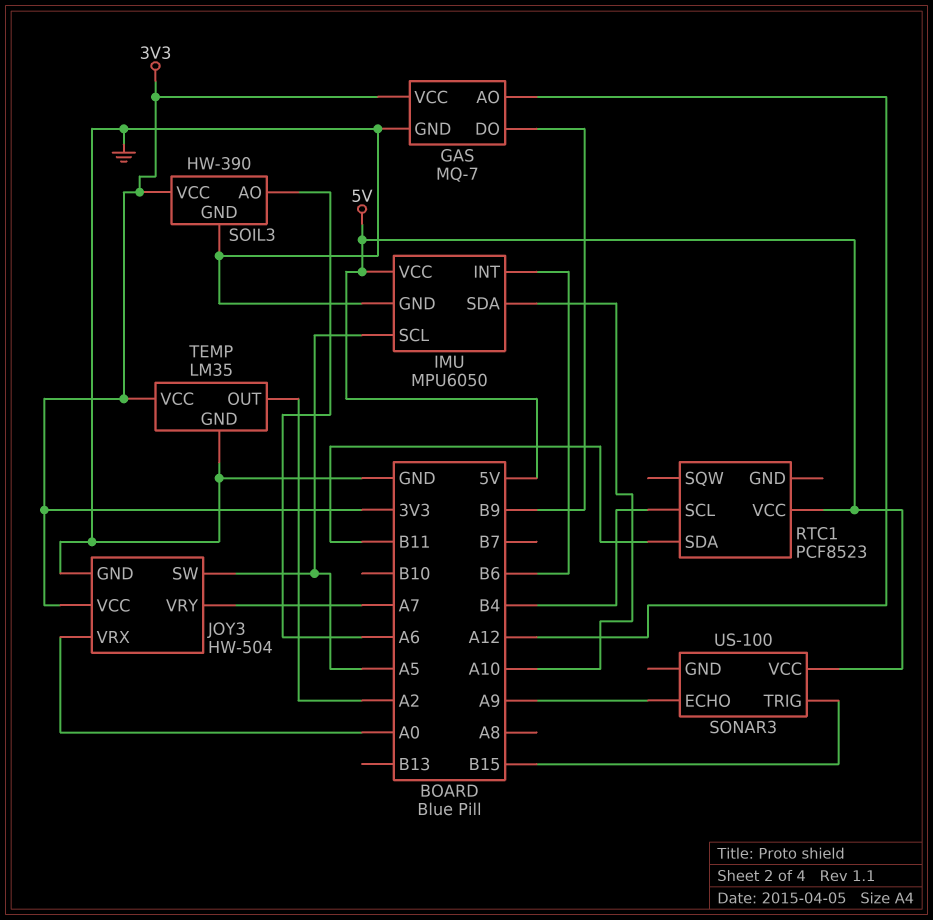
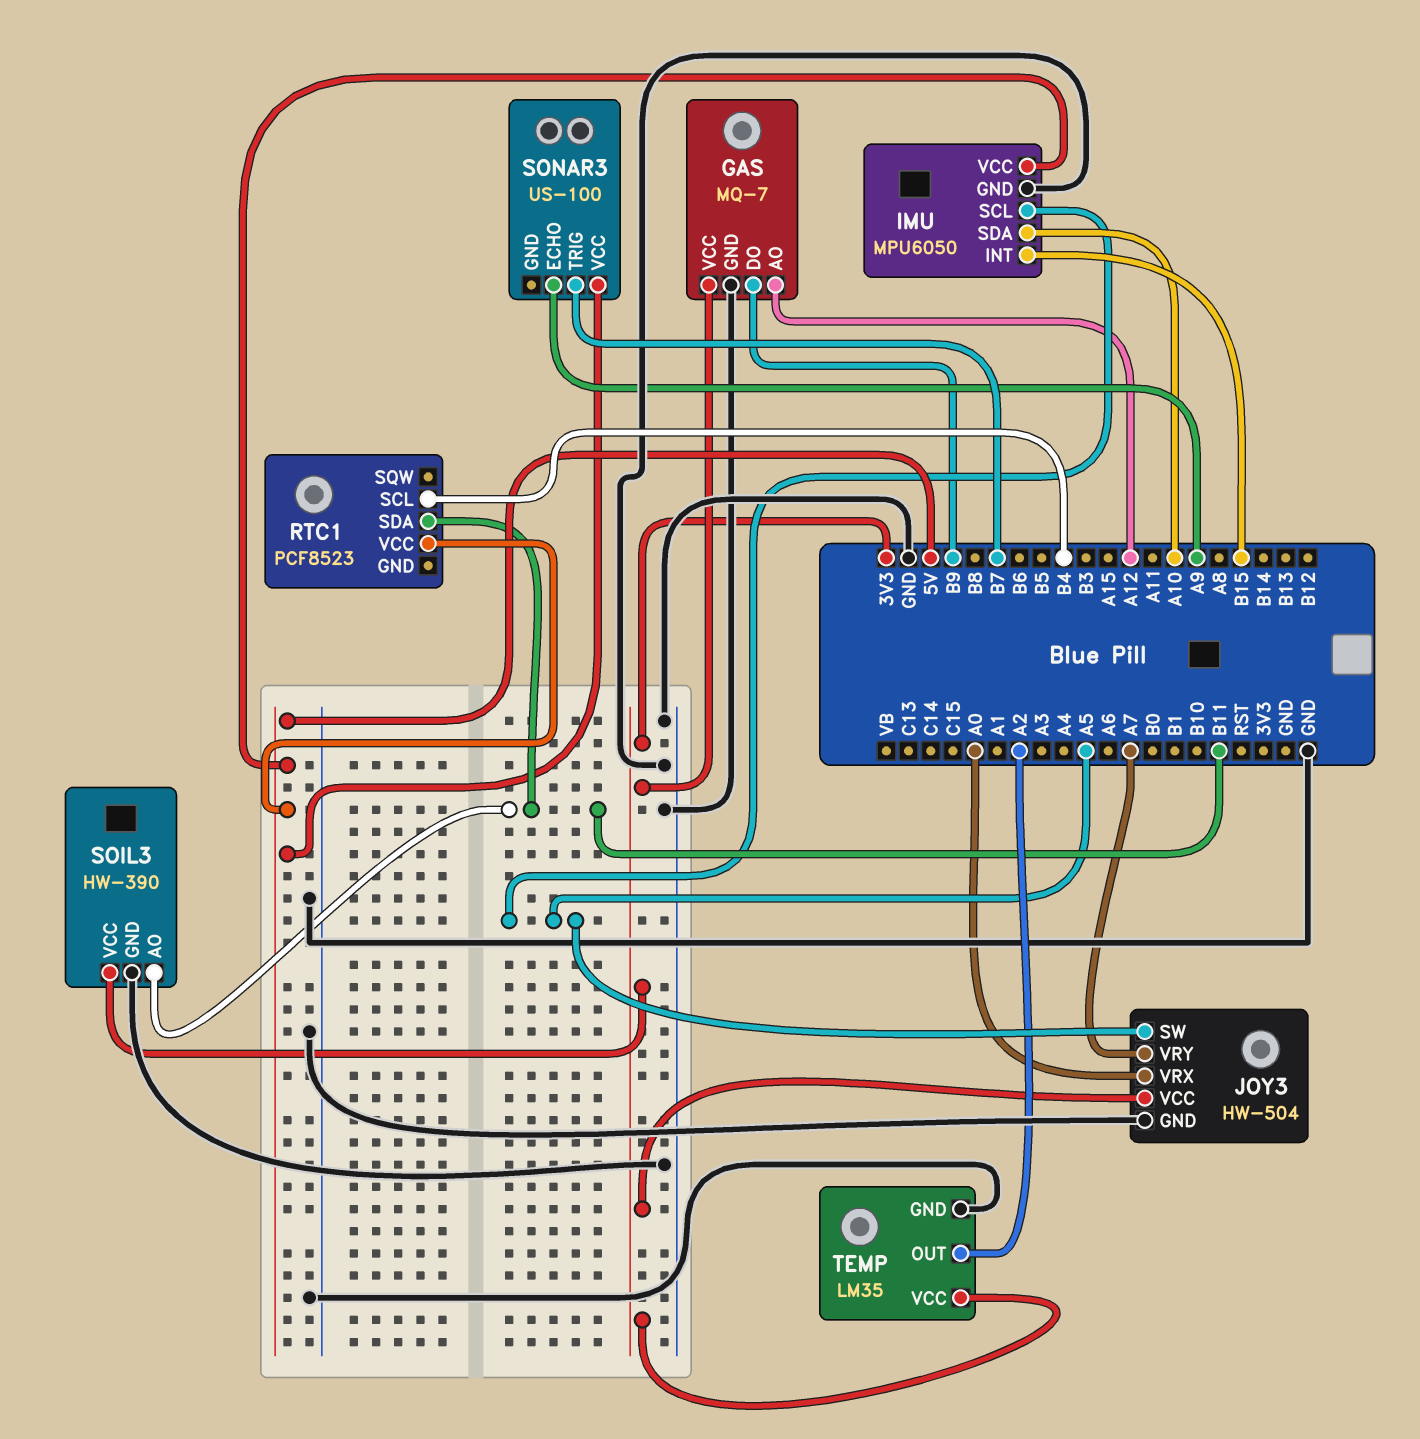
IMU pin INT: B6 -> B15
SOIL3 pin AO: A6 -> B11
SONAR3 pin TRIG: B15 -> B7

